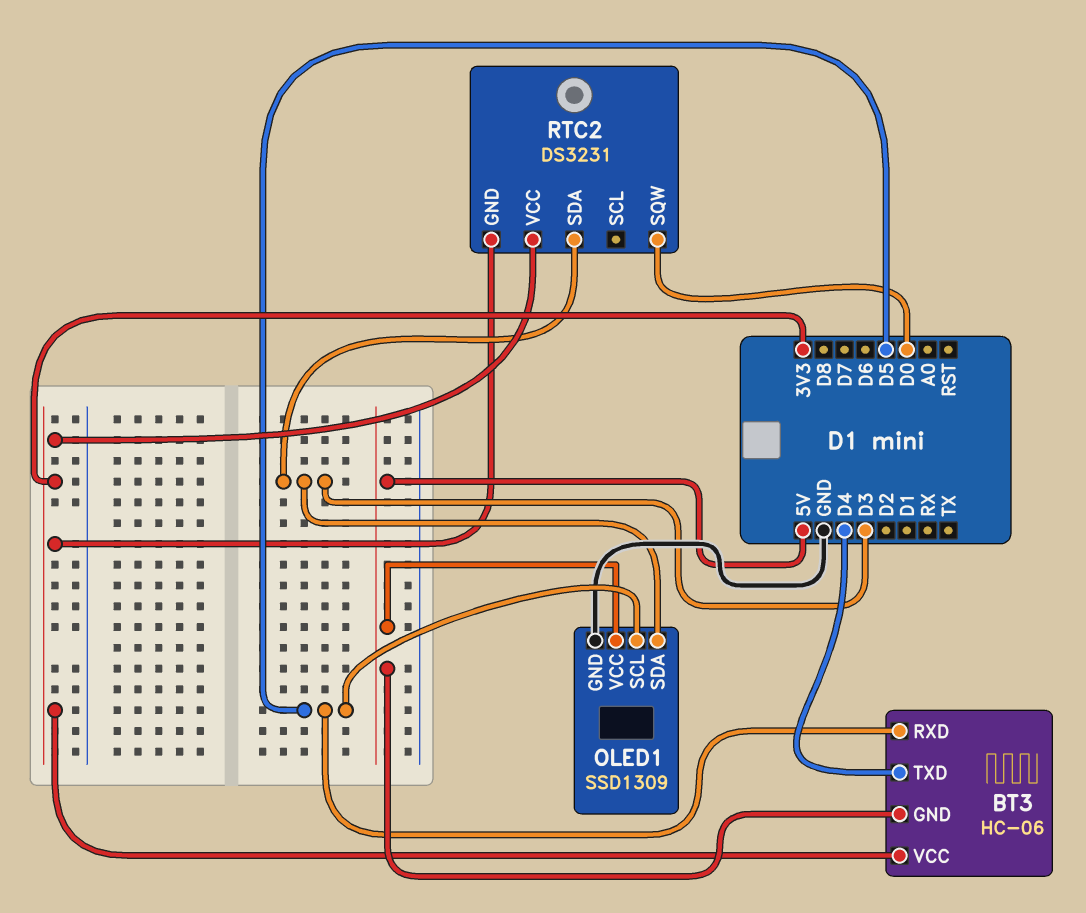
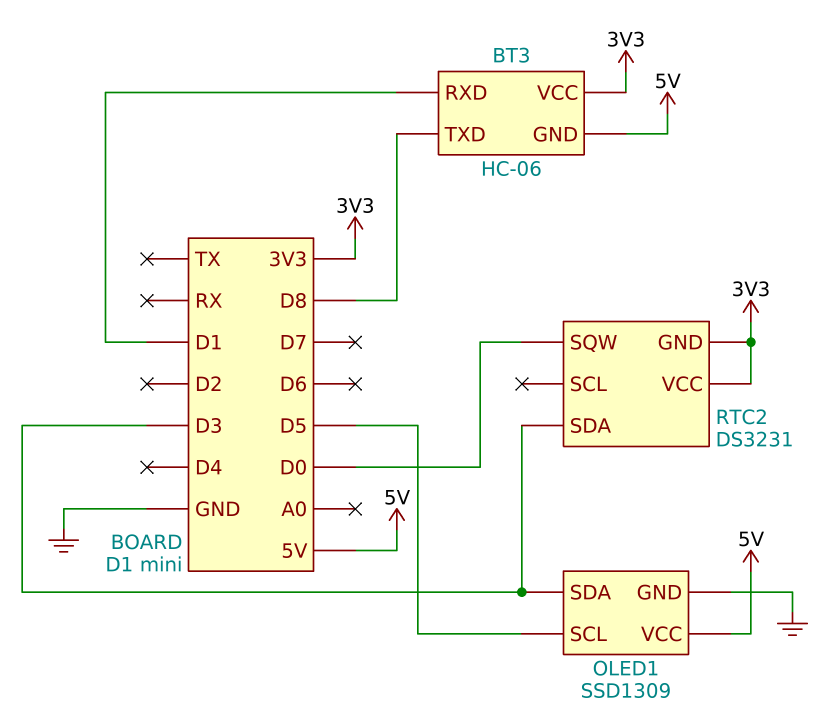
BT3 pin RXD: D5 -> D1
BT3 pin TXD: D4 -> D8

